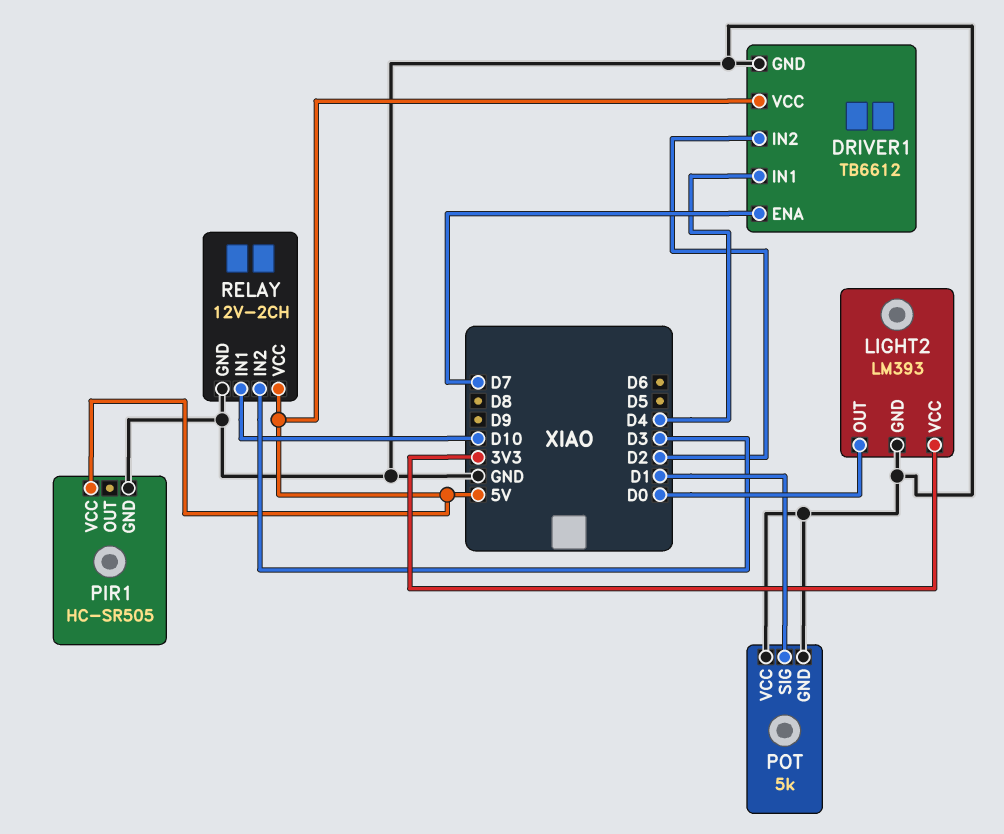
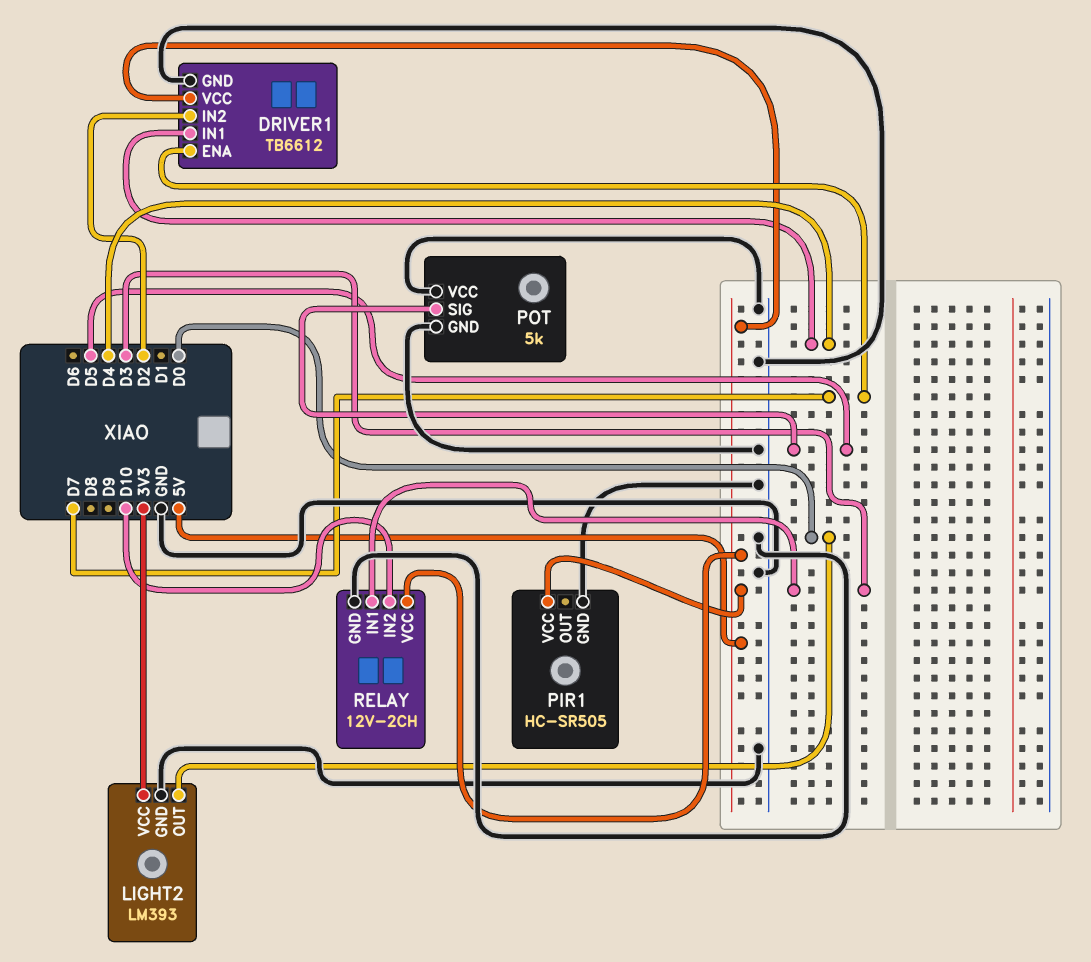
POT pin SIG: D1 -> D5
RELAY pin IN1: D10 -> D3
RELAY pin IN2: D3 -> D10

